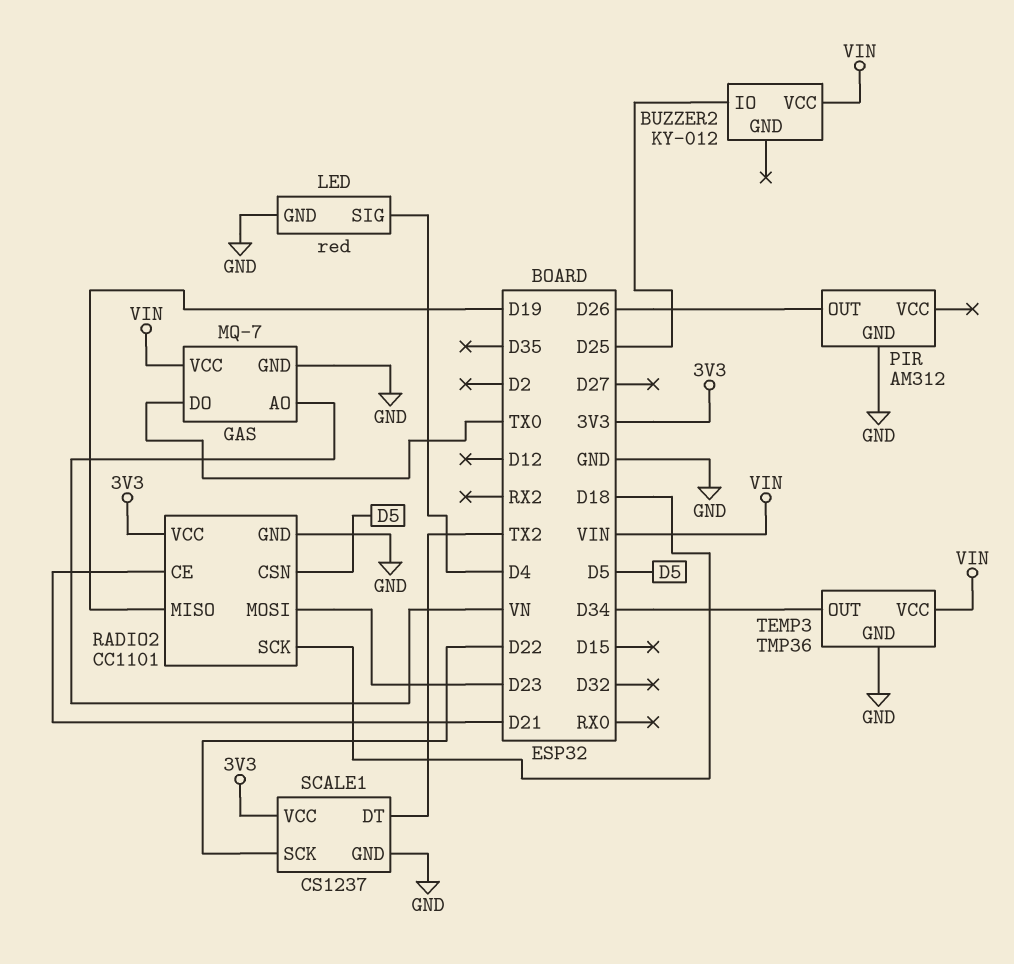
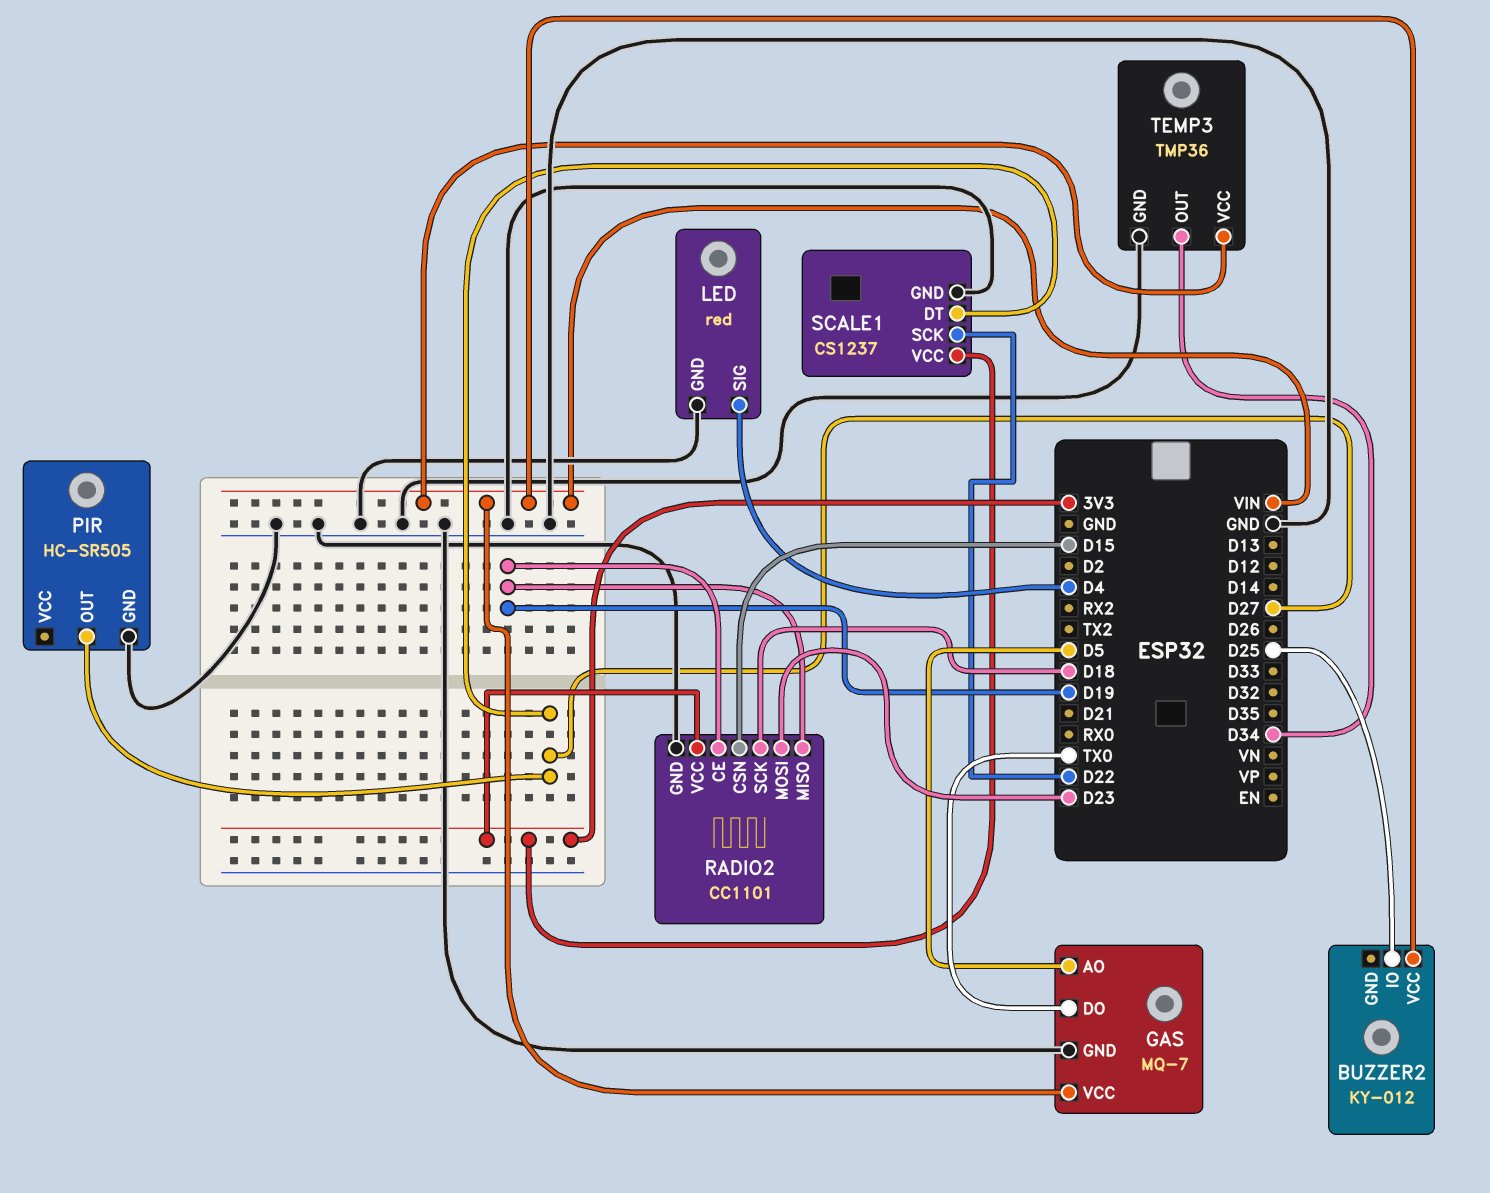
GAS pin AO: VN -> D5
PIR: AM312 -> HC-SR505
PIR pin OUT: D26 -> D27
RADIO2 pin CE: D21 -> D19
RADIO2 pin CSN: D5 -> D15
SCALE1 pin DT: TX2 -> D27

